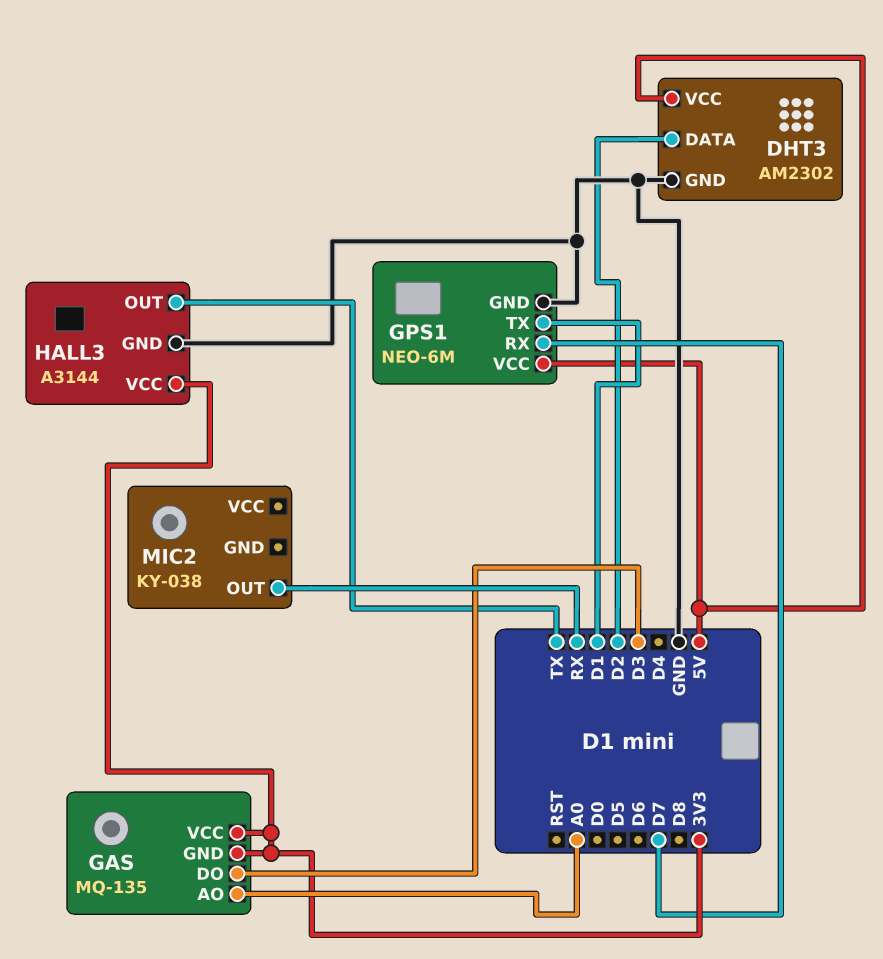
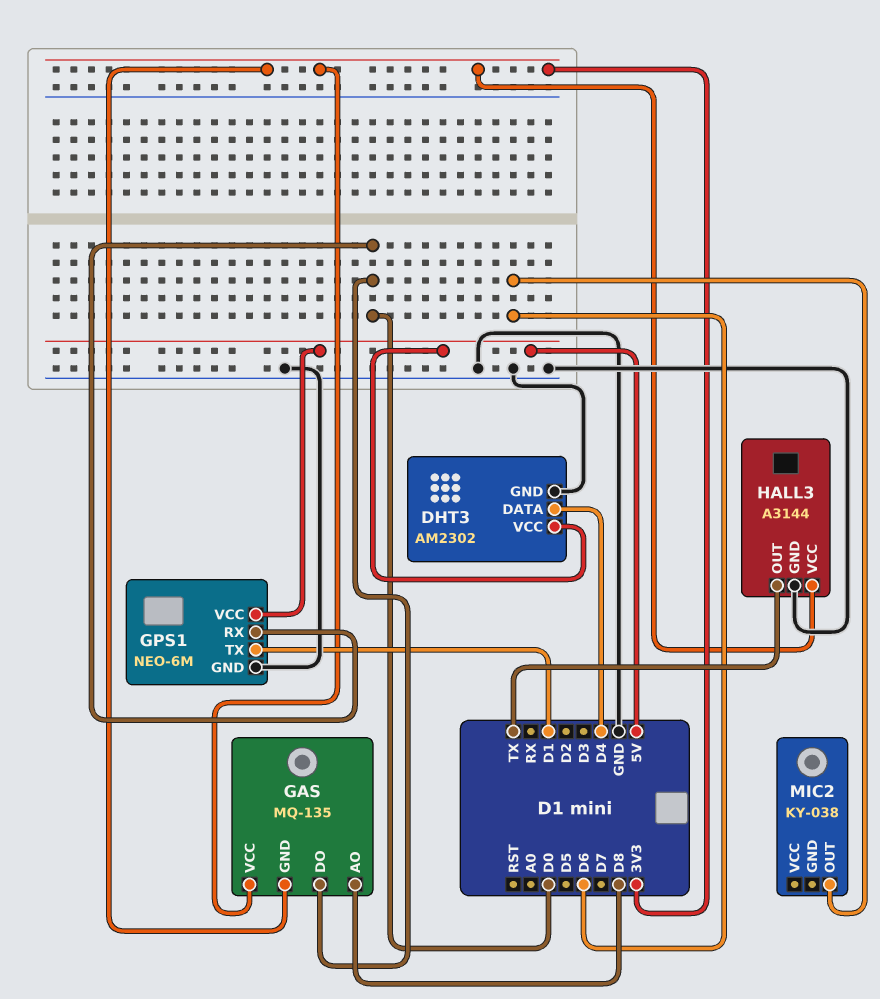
DHT3 pin DATA: D2 -> D4
GAS pin AO: A0 -> D8
GAS pin DO: D3 -> D0
GPS1 pin RX: D7 -> D0
MIC2 pin OUT: RX -> D6

